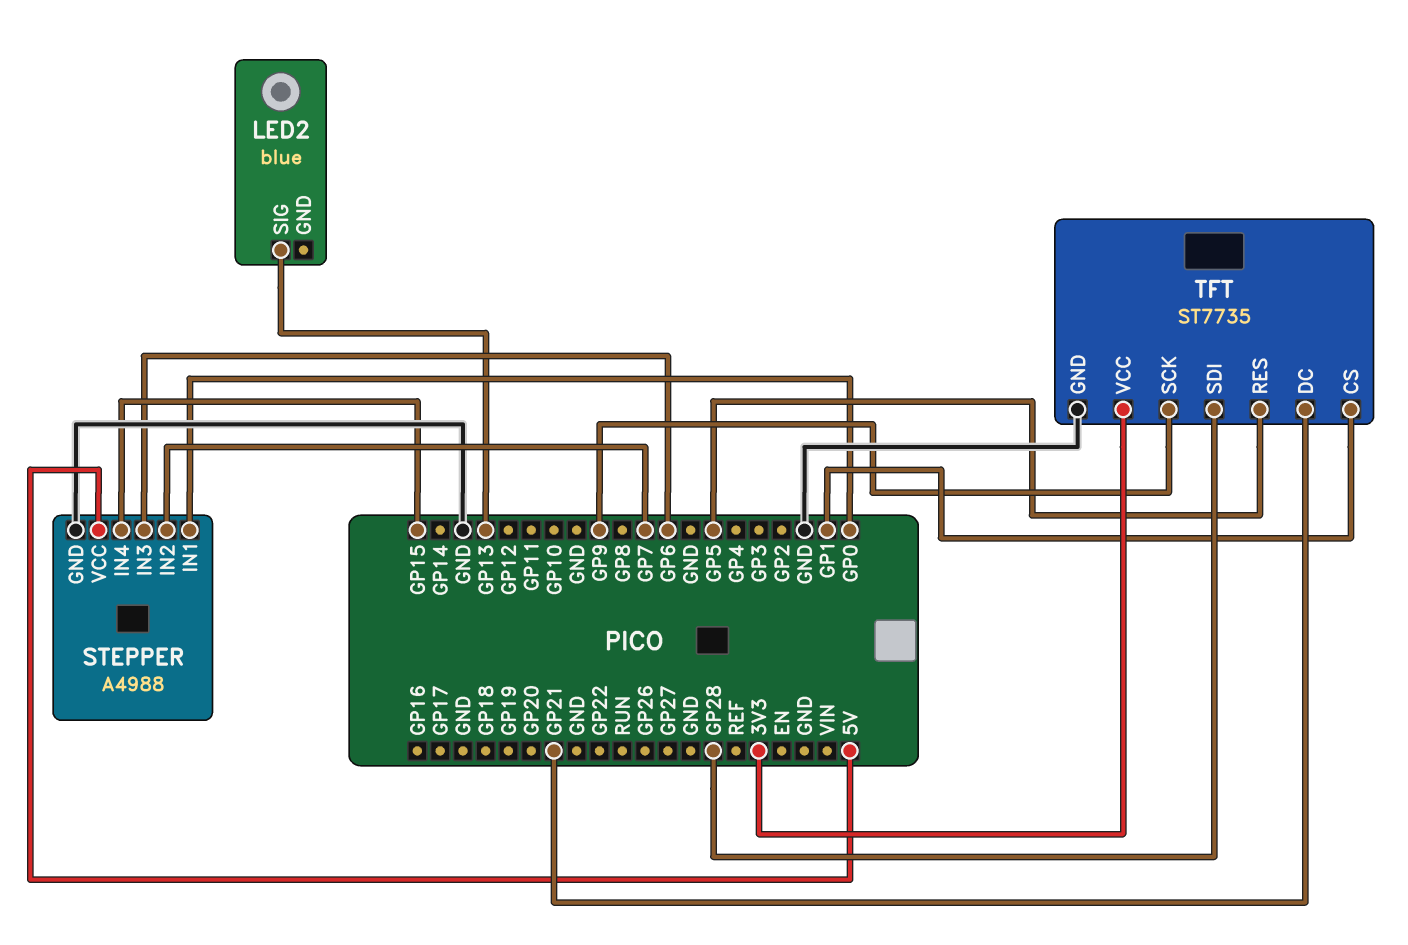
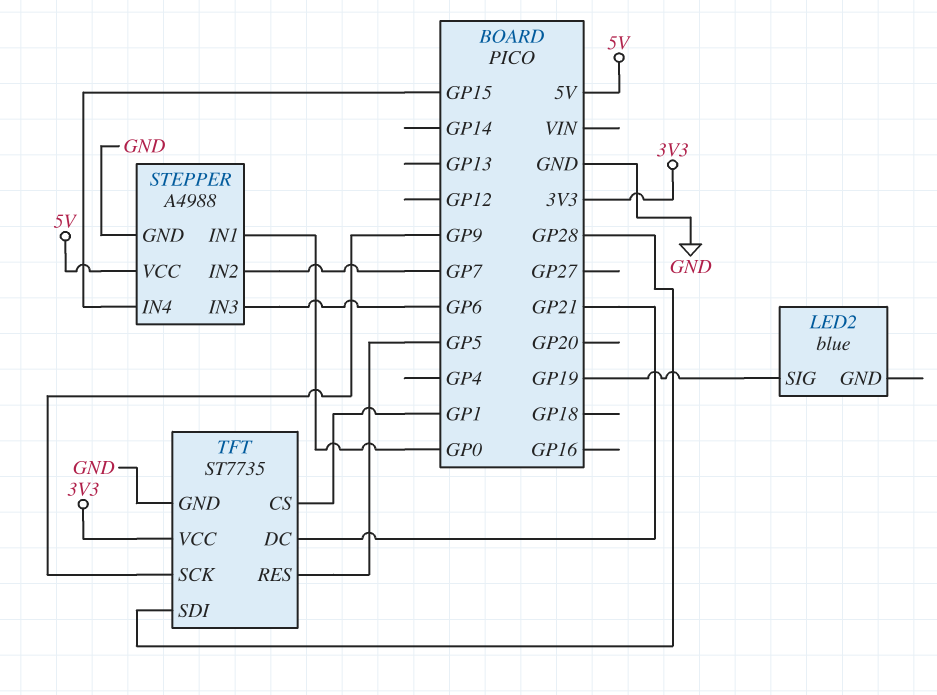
LED2 pin SIG: GP13 -> GP19

